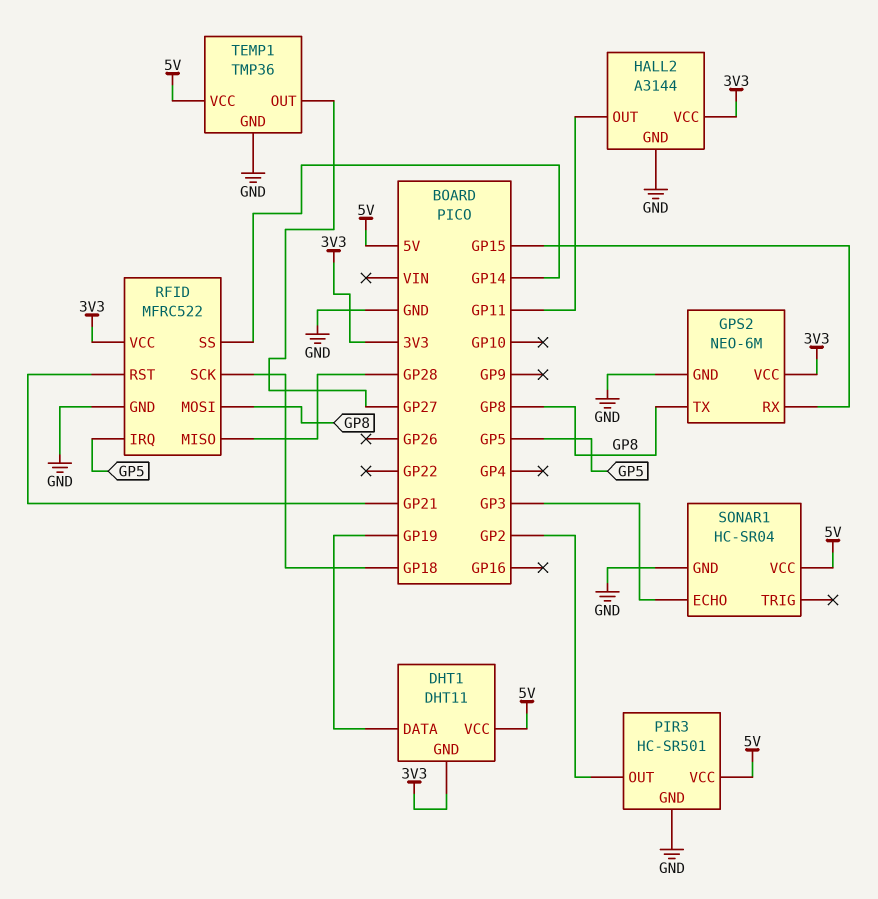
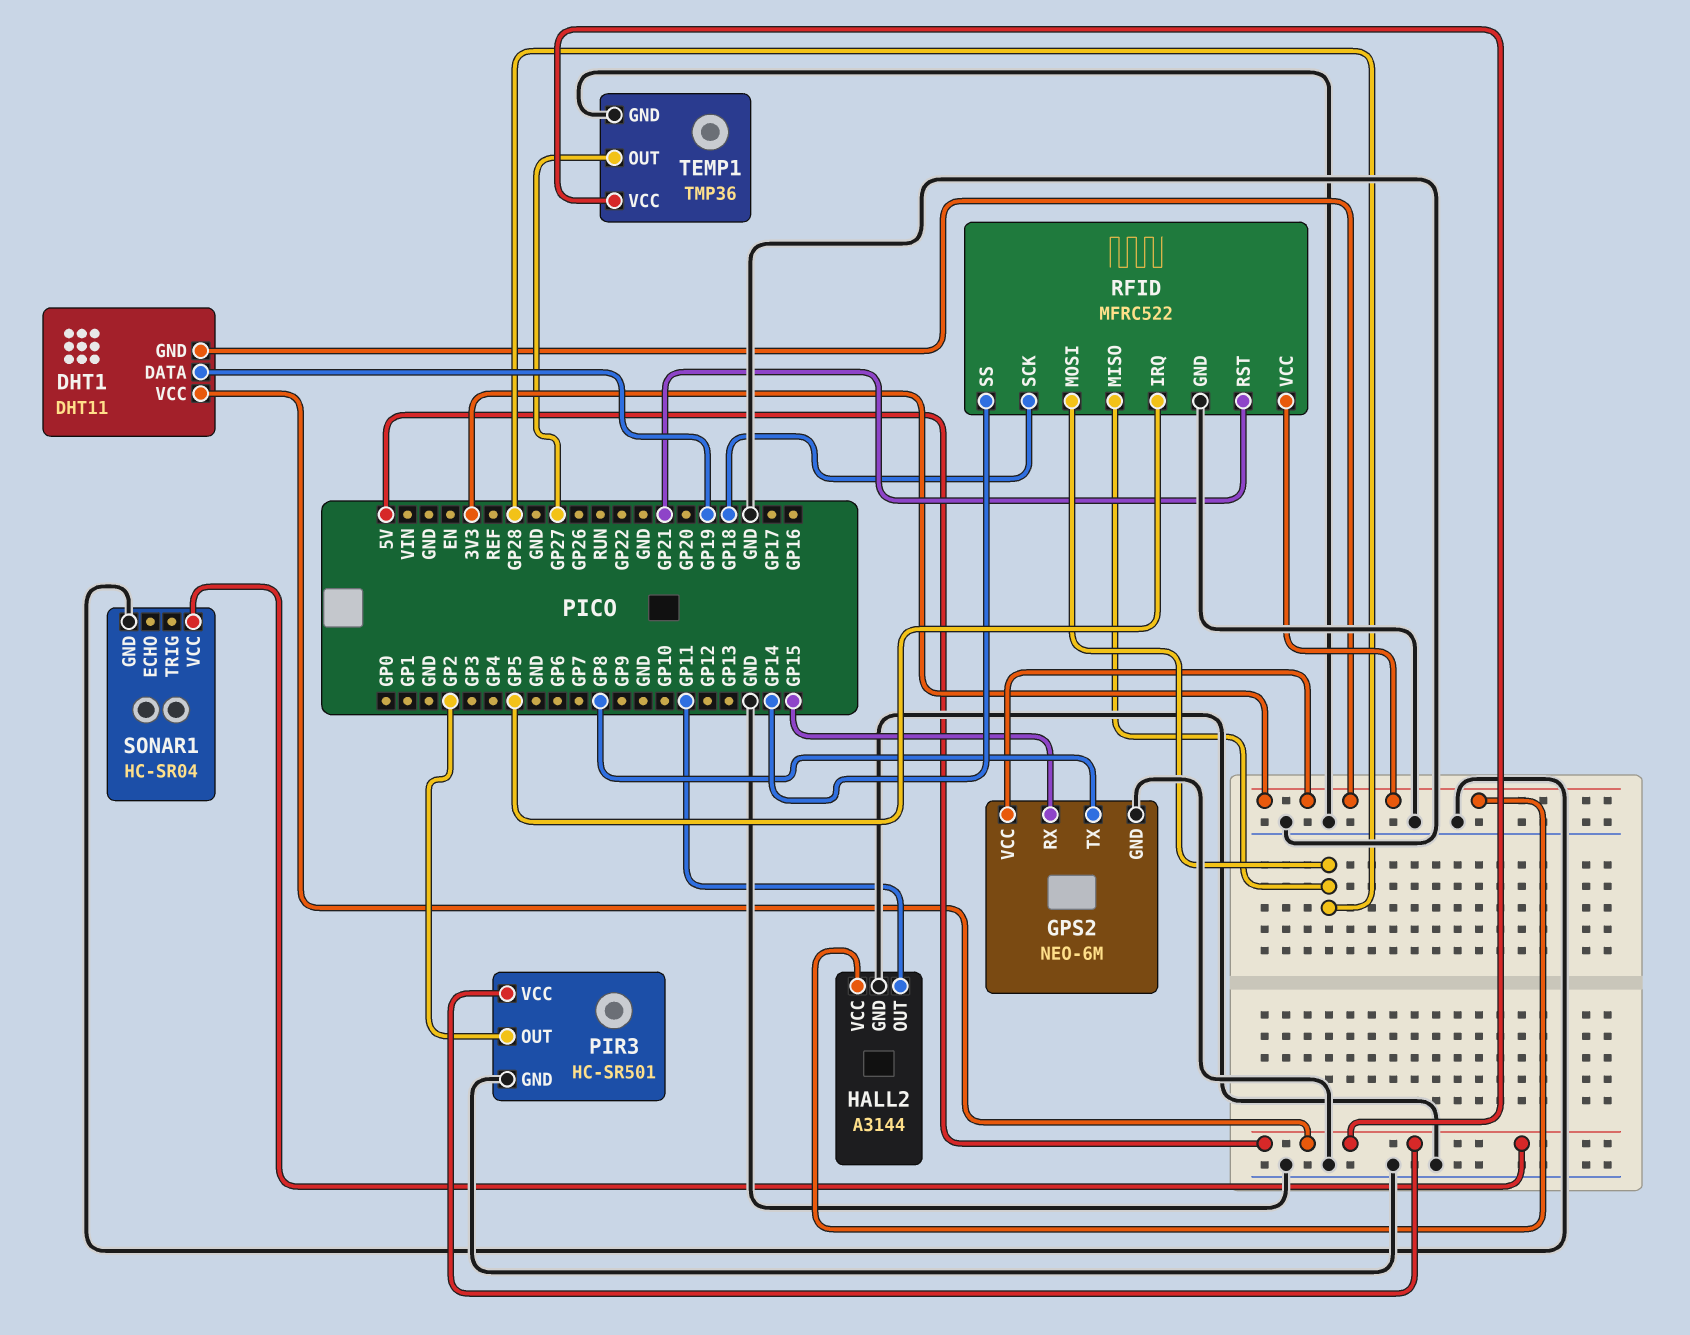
RFID pin MOSI: GP8 -> GP28
SONAR1 pin ECHO: GP3 -> none

